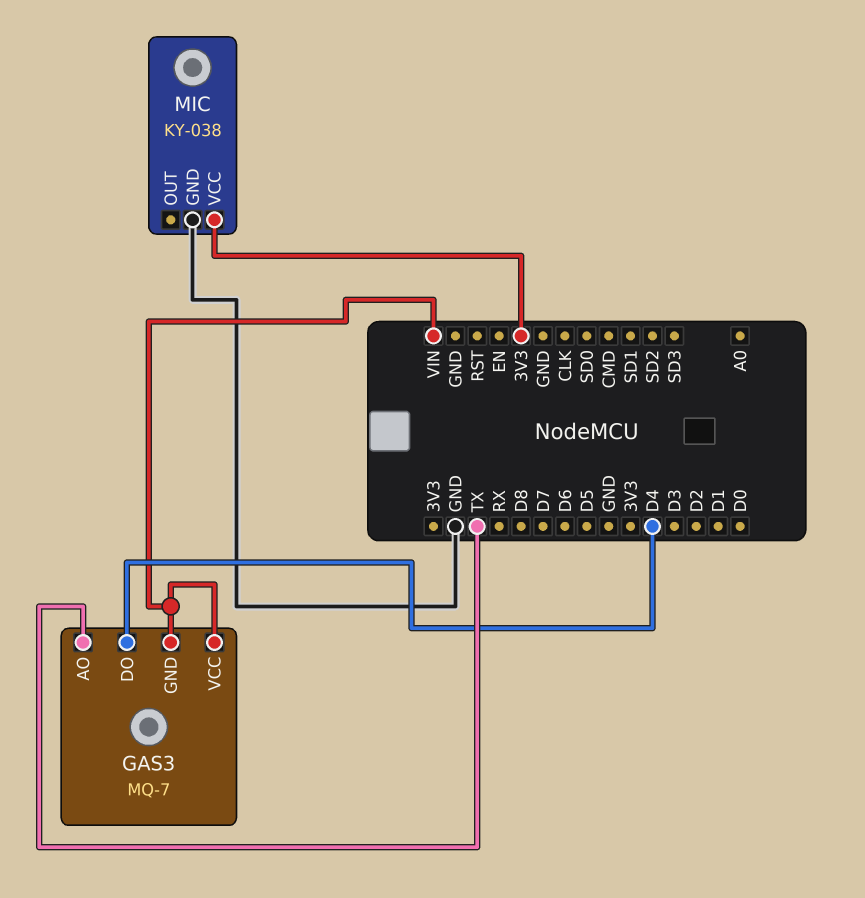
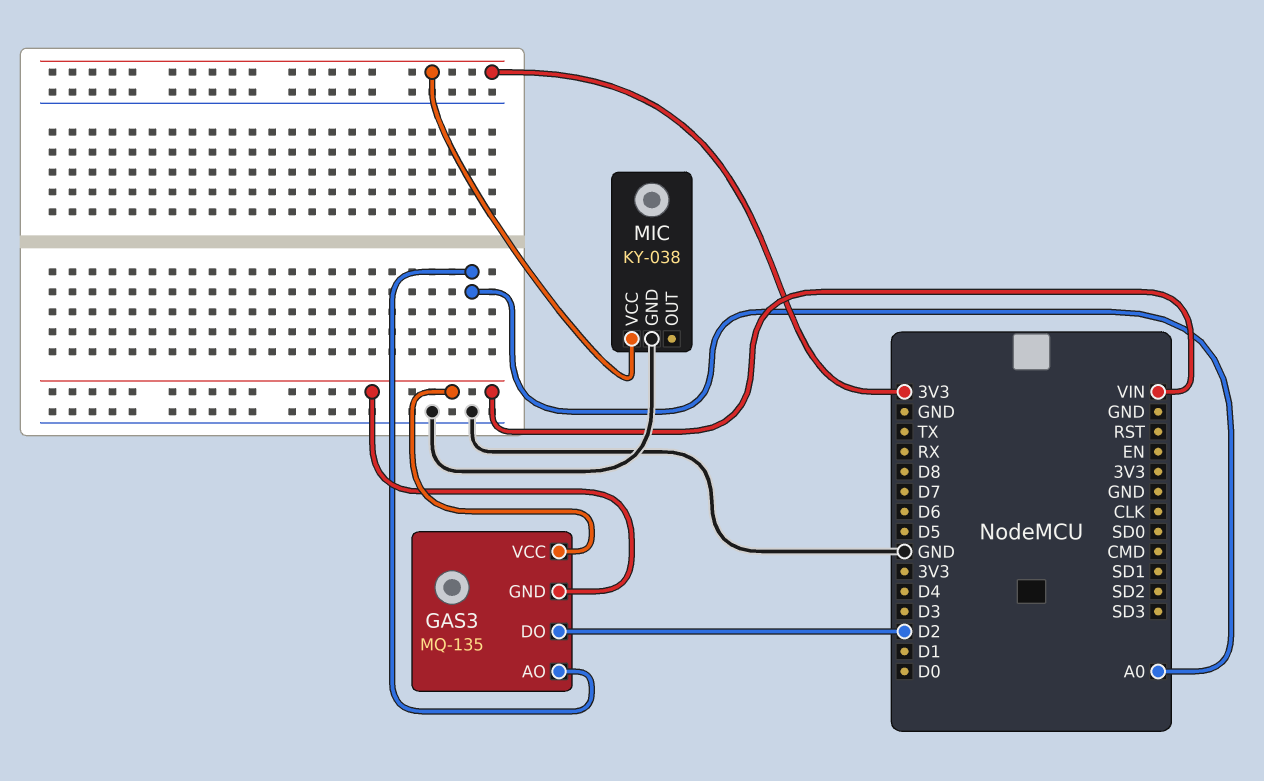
GAS3: MQ-7 -> MQ-135
GAS3 pin AO: TX -> A0
GAS3 pin DO: D4 -> D2

